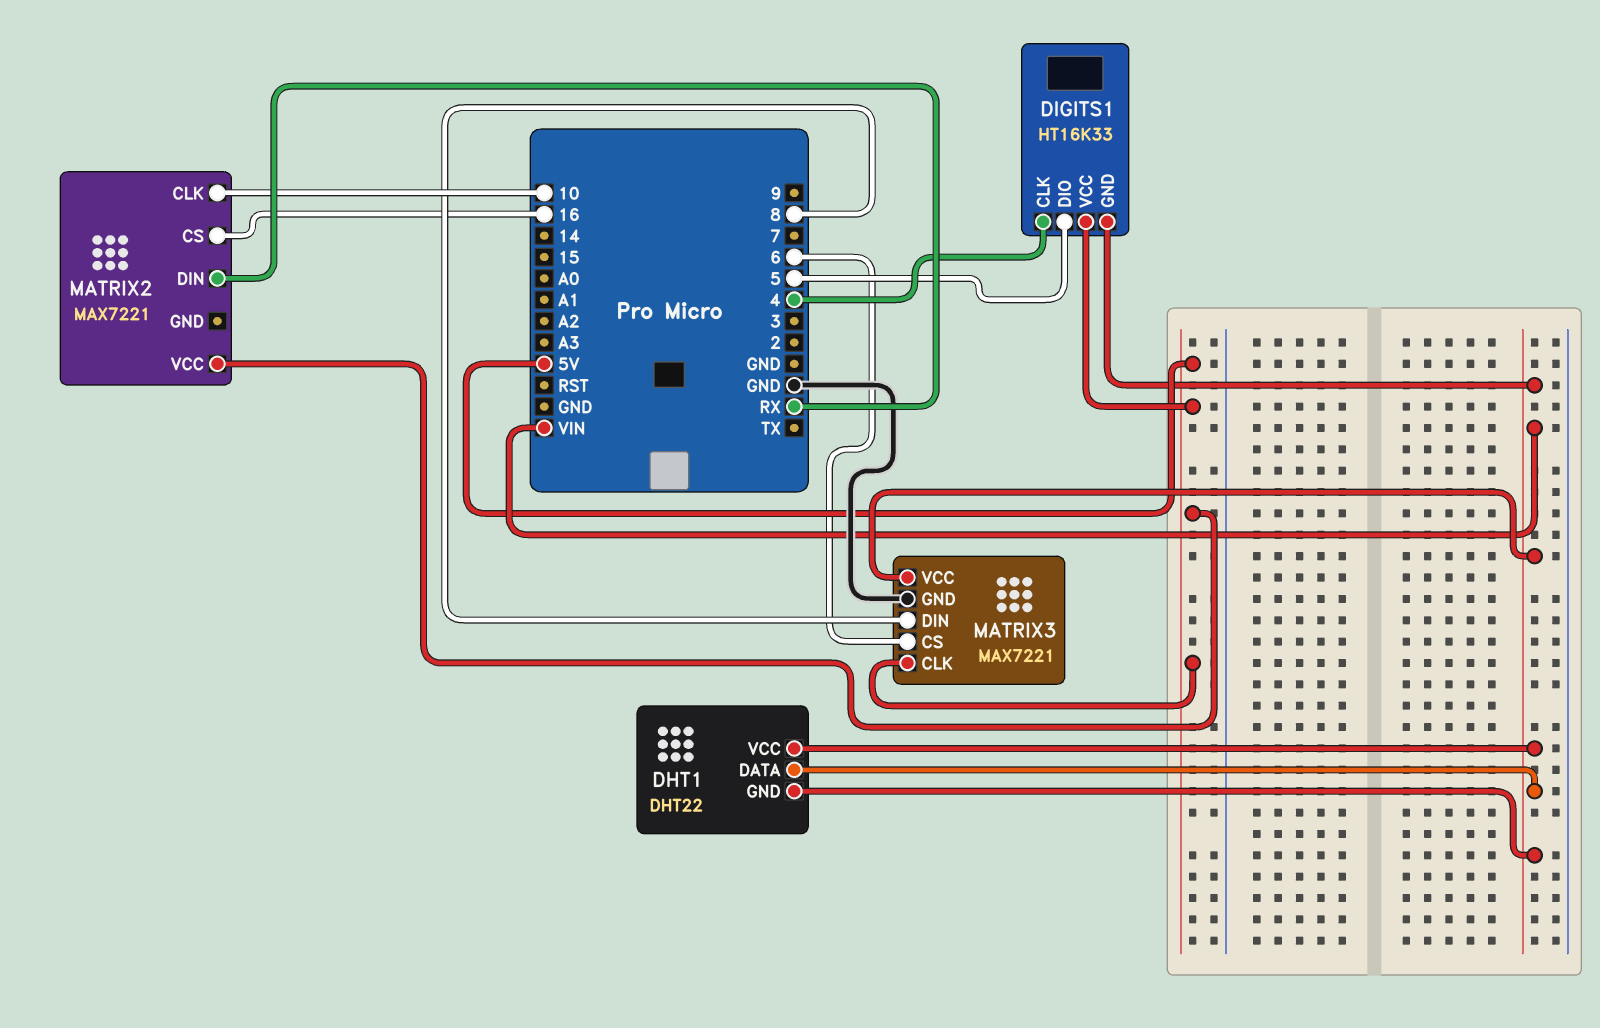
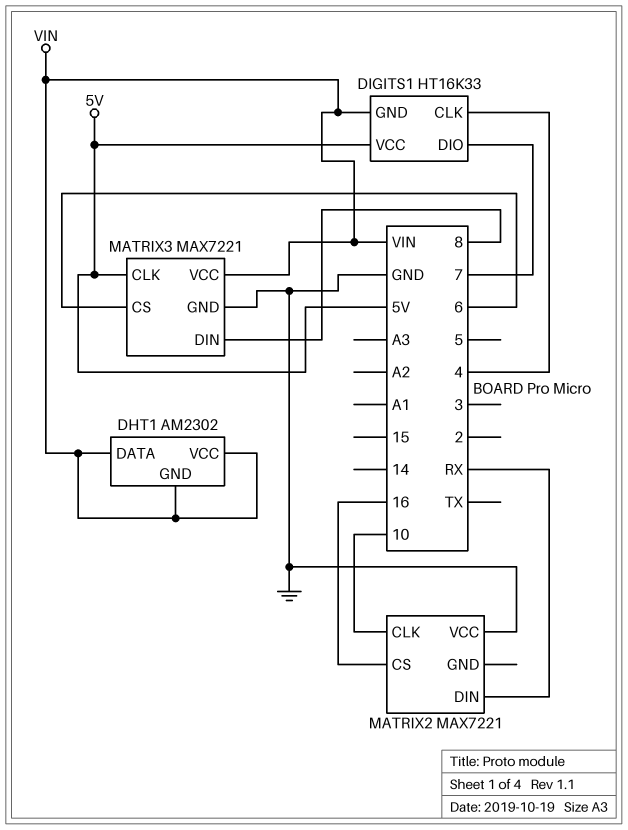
DHT1: DHT22 -> AM2302
DIGITS1 pin DIO: 5 -> 7
MATRIX2 pin VCC: 5V -> GND

